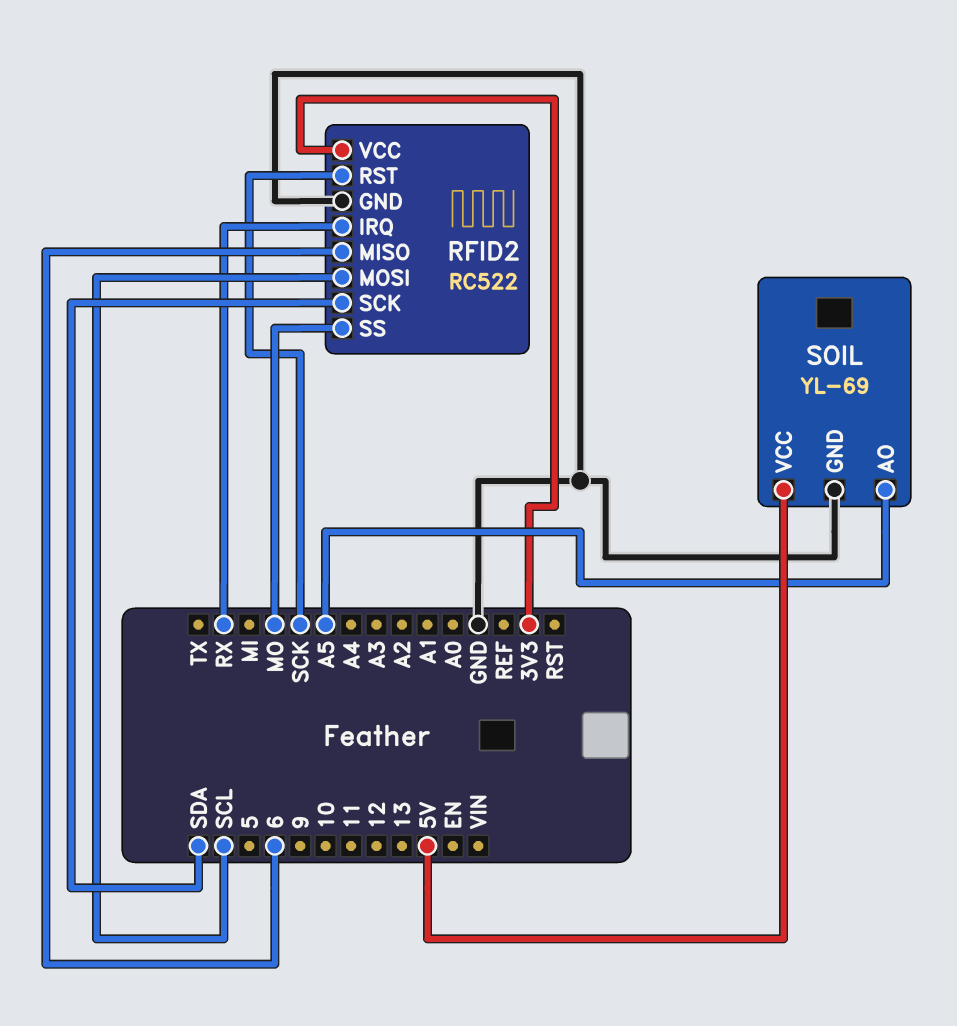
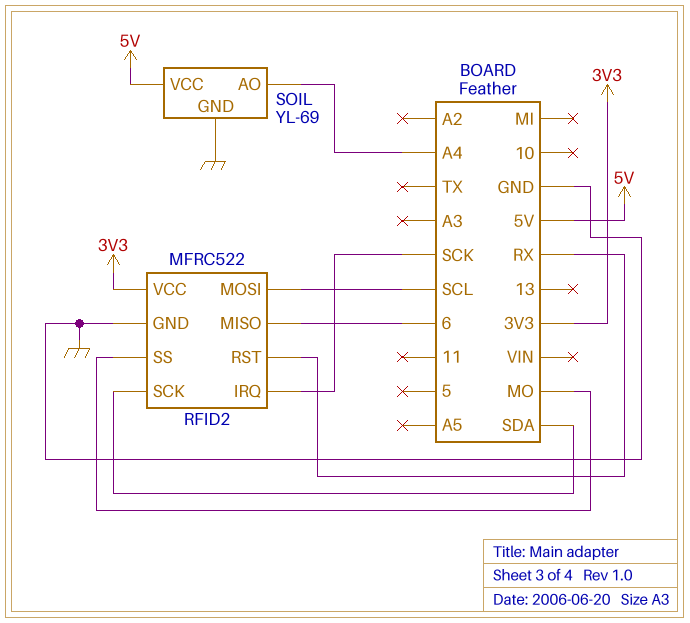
RFID2: RC522 -> MFRC522
RFID2 pin IRQ: RX -> SCK
RFID2 pin RST: SCK -> RX
SOIL pin AO: A5 -> A4

